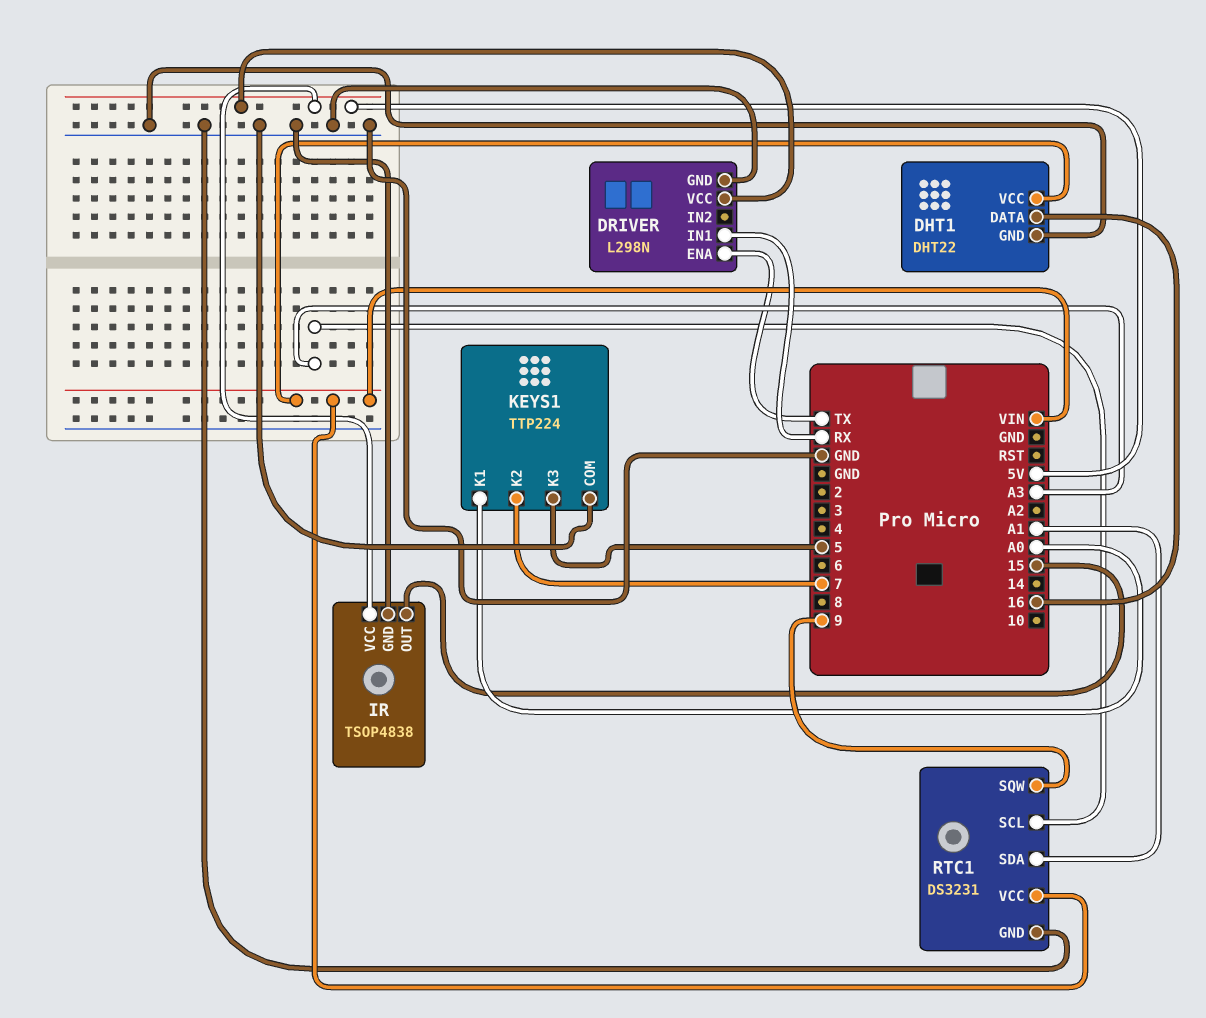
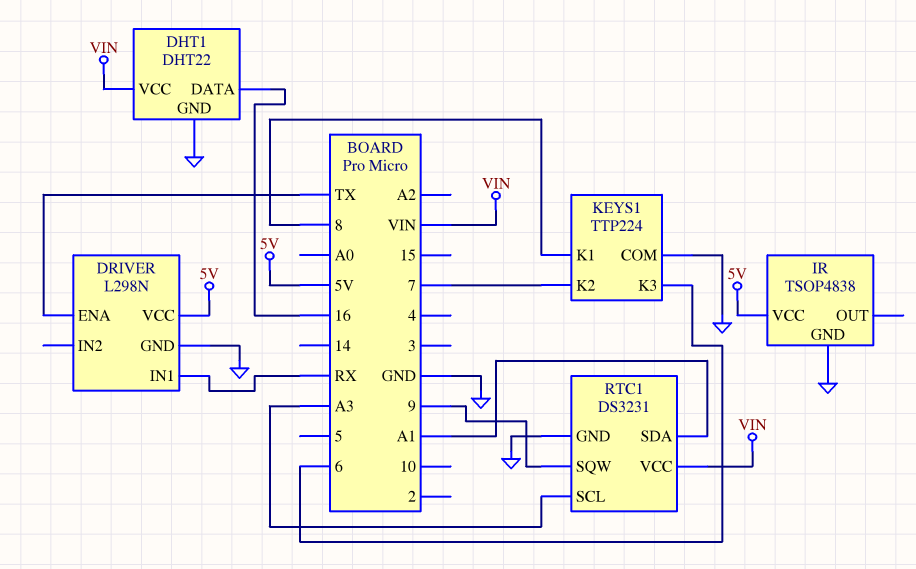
IR pin OUT: 15 -> none
KEYS1 pin K1: A0 -> 8
KEYS1 pin K3: 5 -> 6

